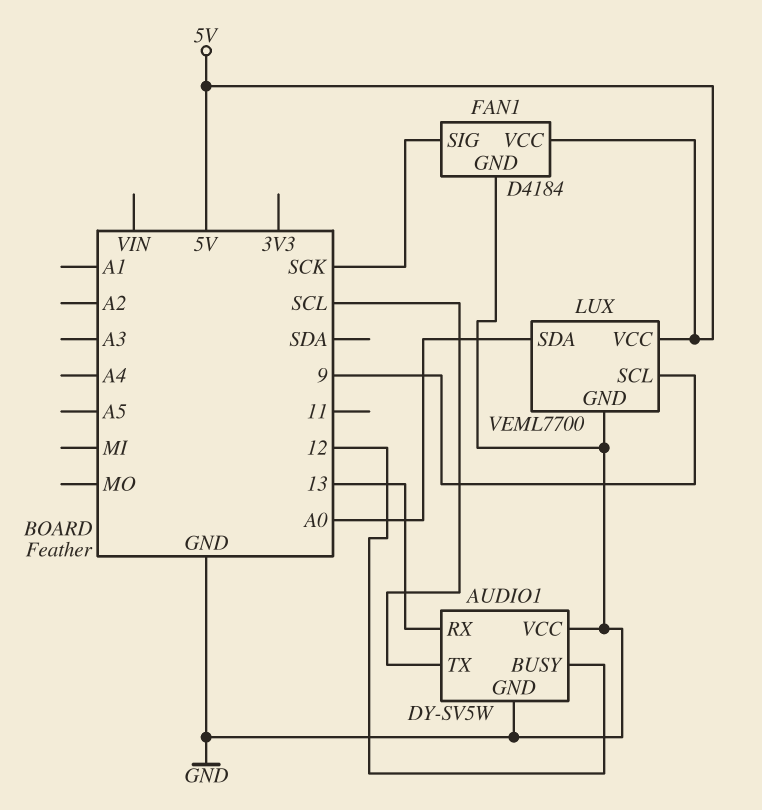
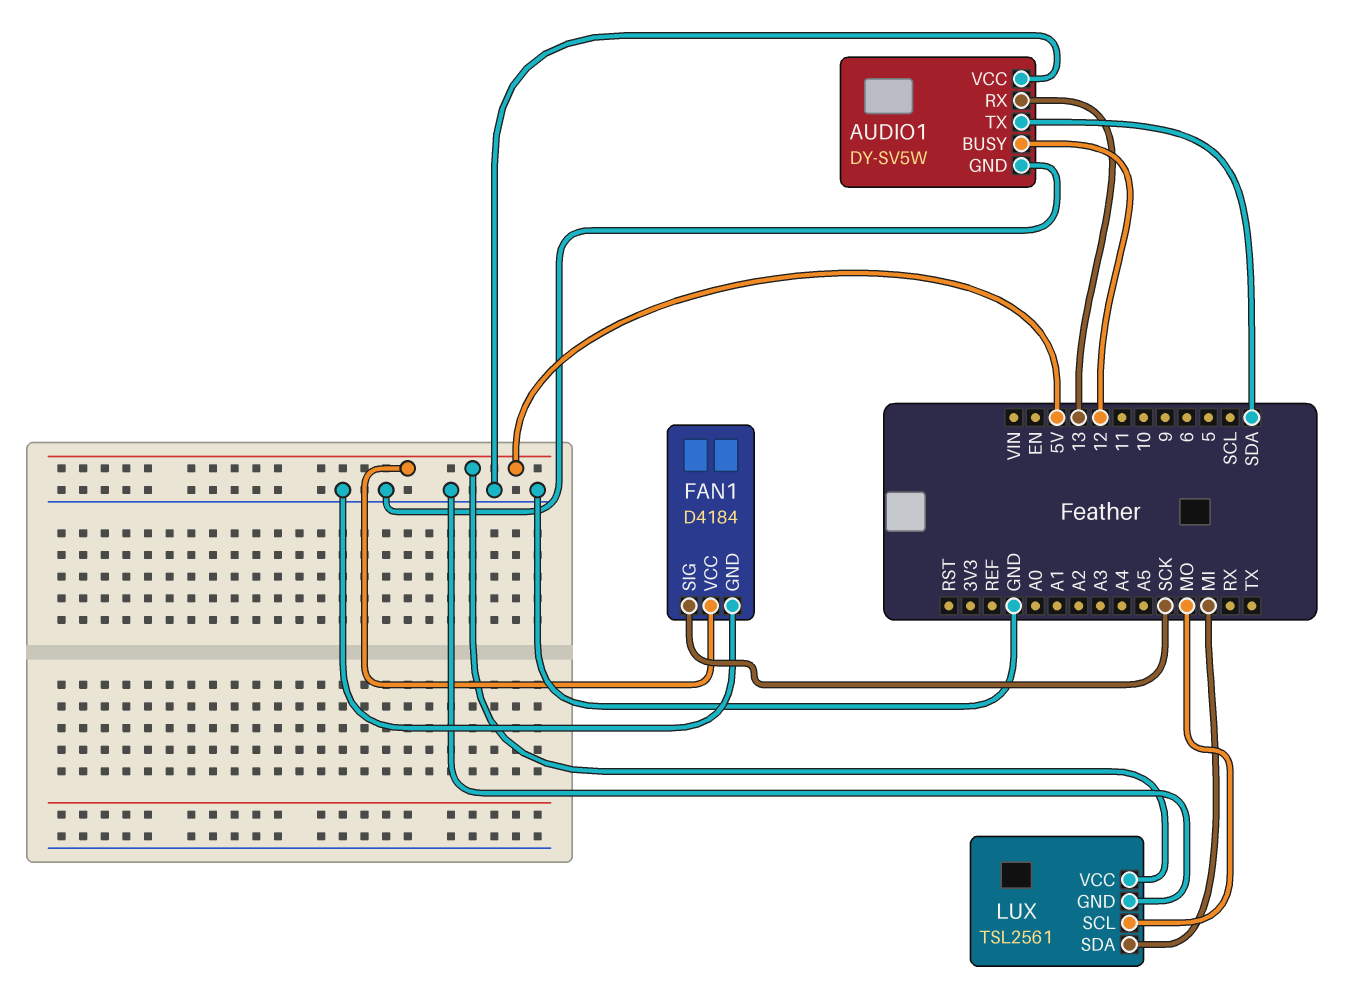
AUDIO1 pin TX: SCL -> SDA
LUX: VEML7700 -> TSL2561
LUX pin SCL: 9 -> MO
LUX pin SDA: A0 -> MI

